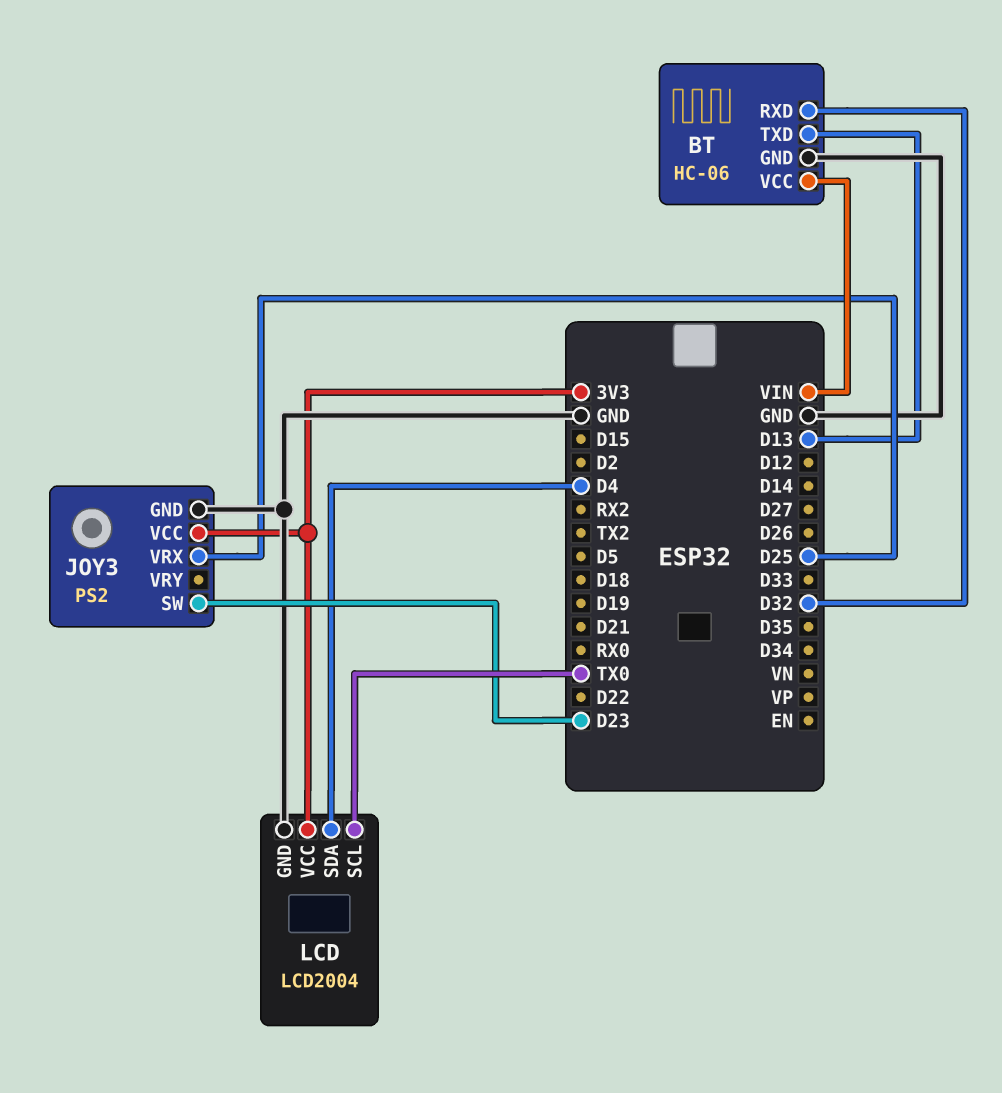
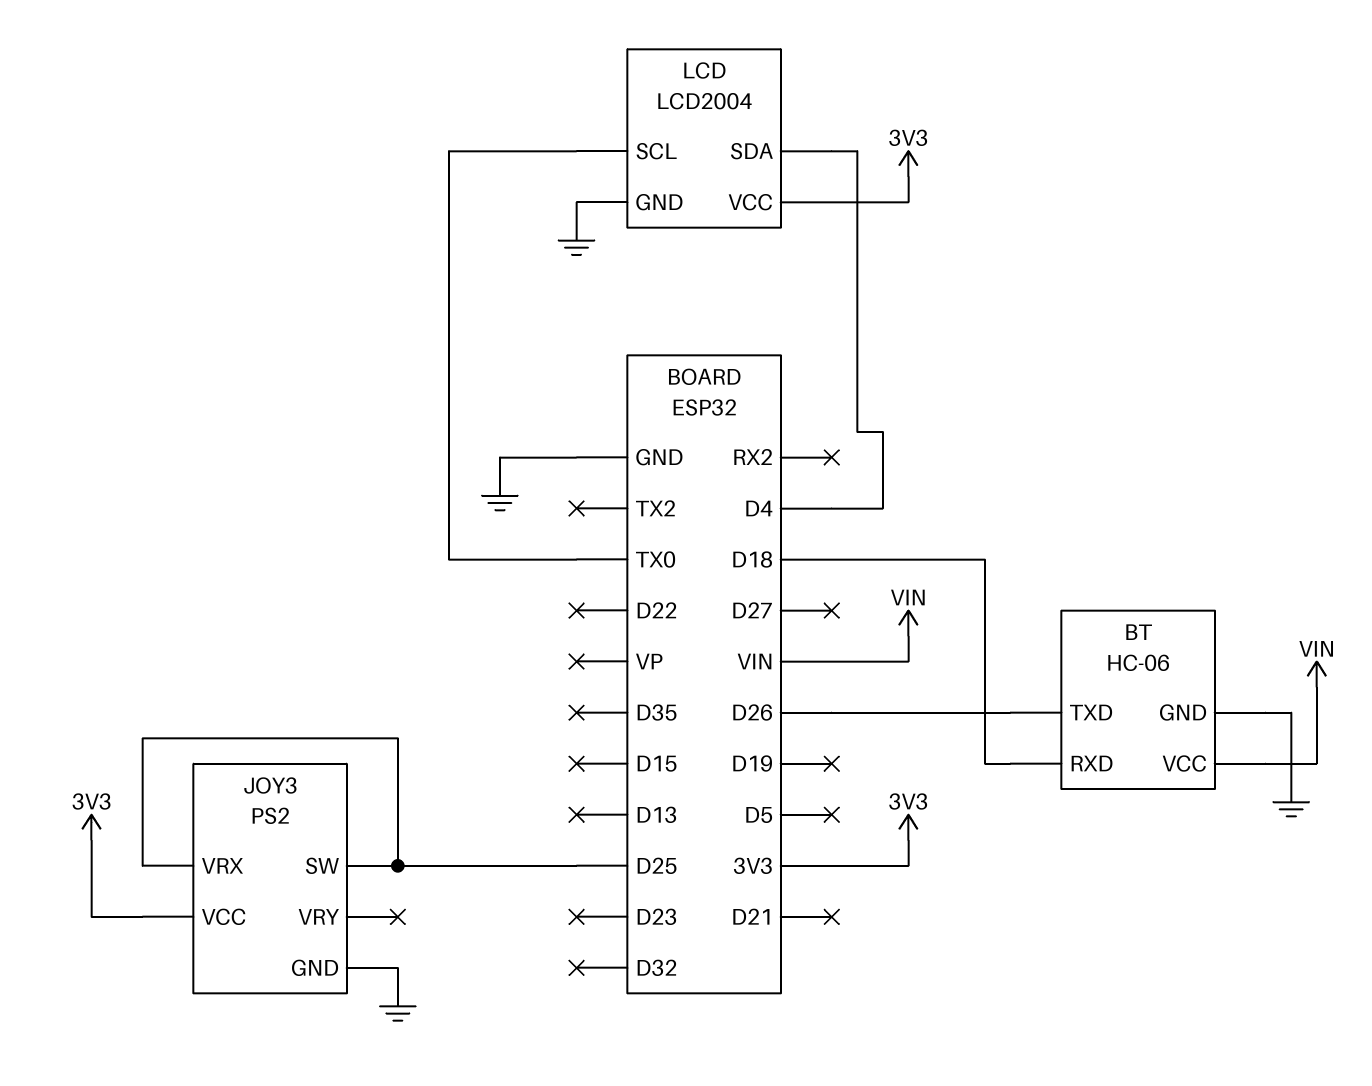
BT pin RXD: D32 -> D18
BT pin TXD: D13 -> D26
JOY3 pin SW: D23 -> D25

